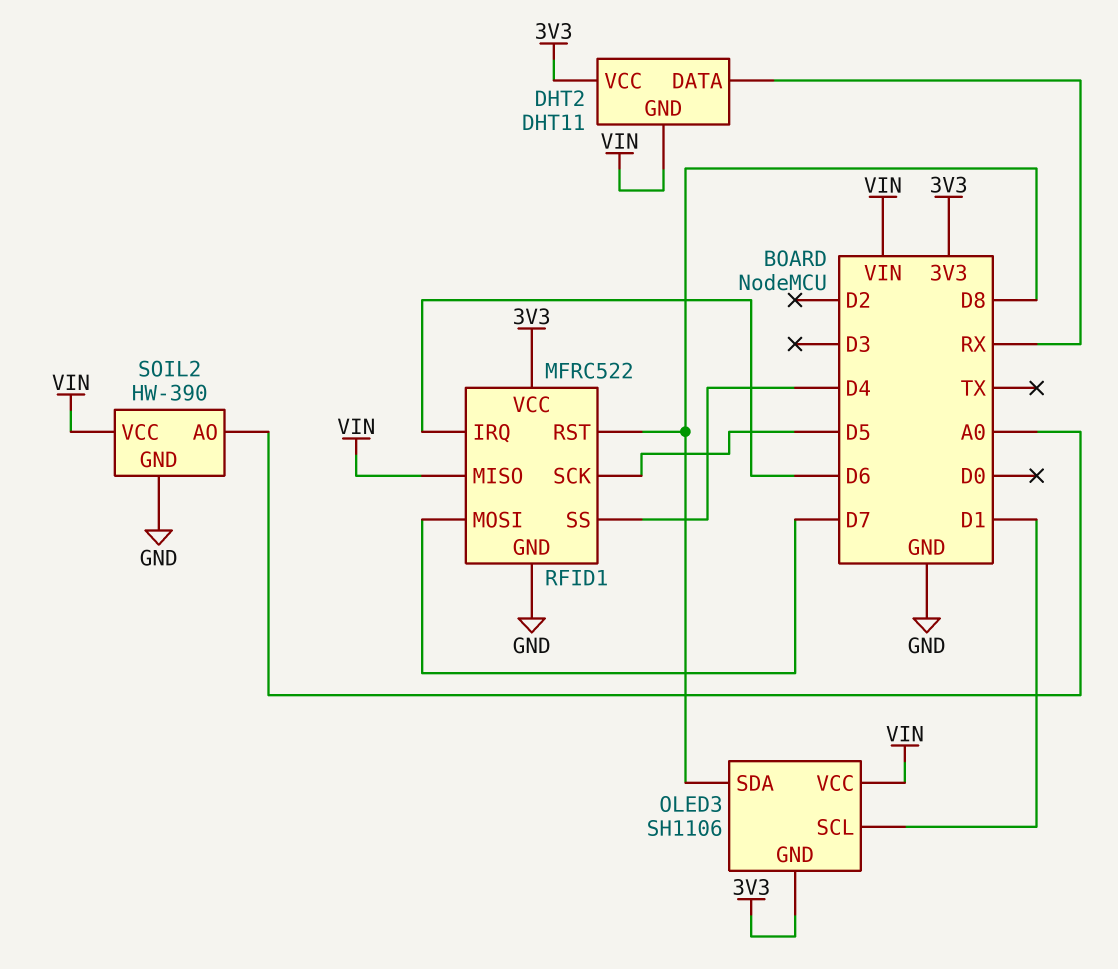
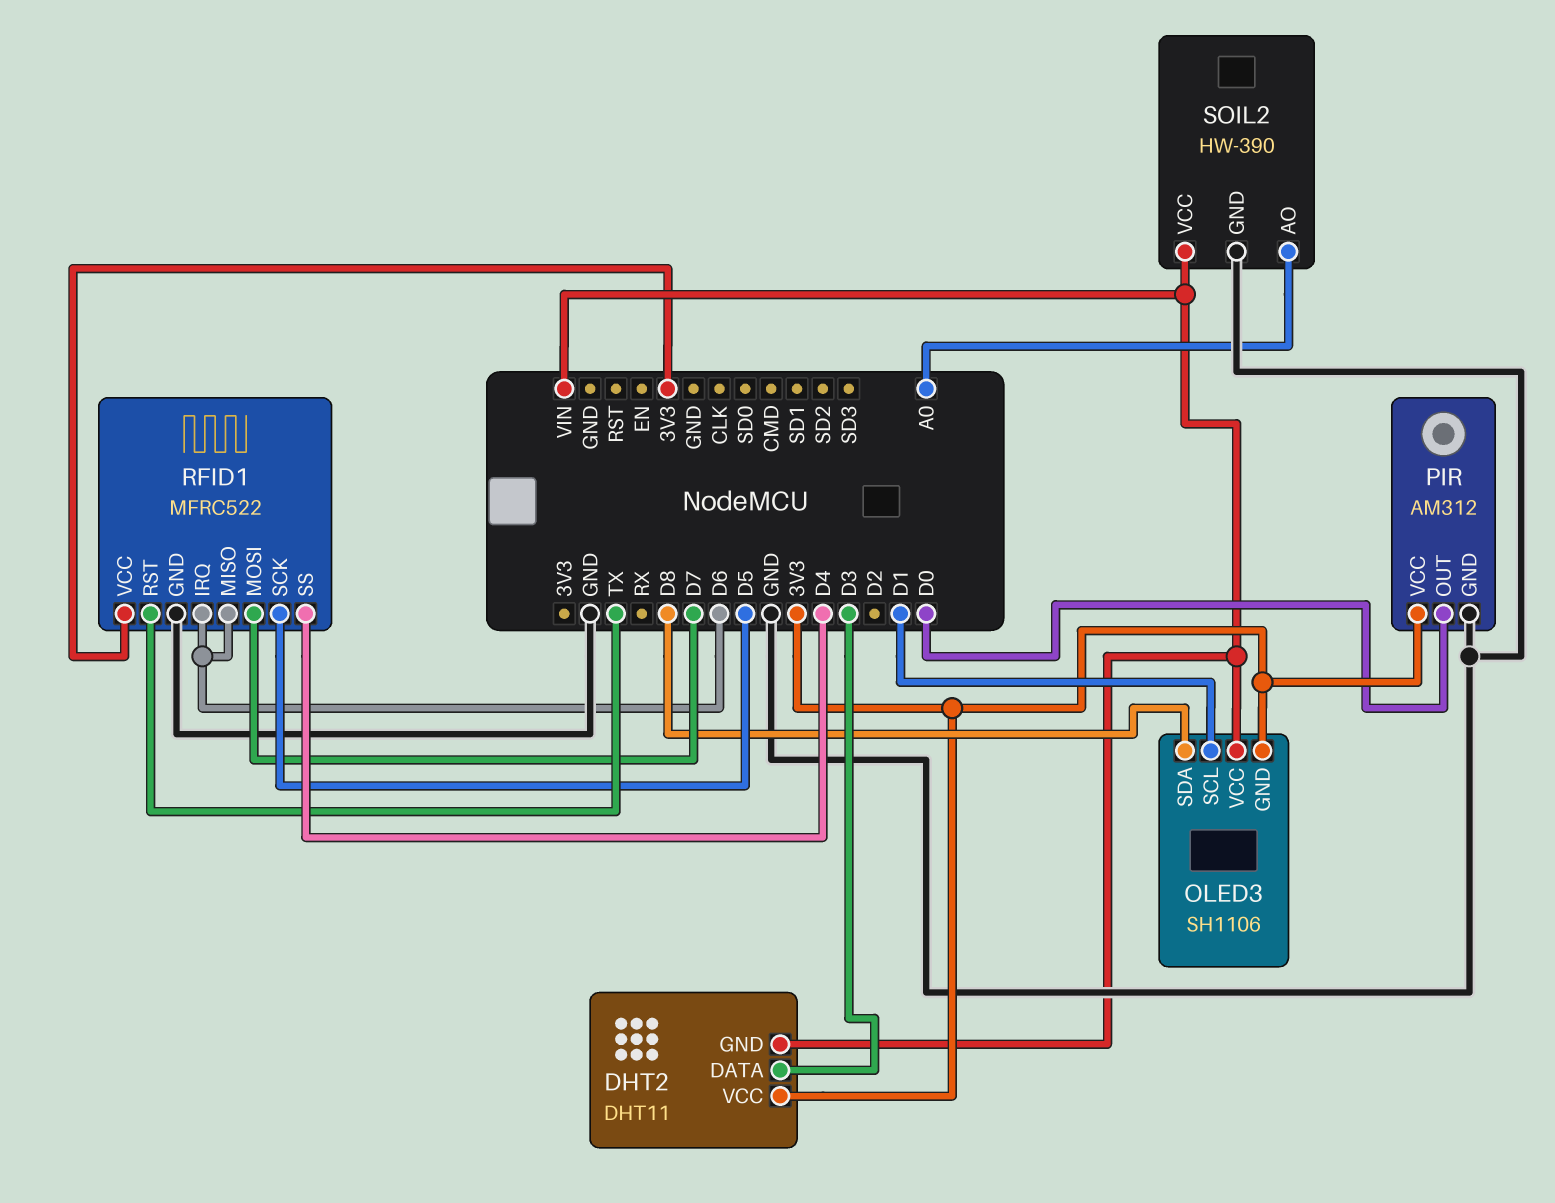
DHT2 pin DATA: RX -> D3
PIR: none -> AM312
PIR pin GND: none -> GND
PIR pin OUT: none -> D0
PIR pin VCC: none -> 3V3
RFID1 pin MISO: VIN -> D6
RFID1 pin RST: D8 -> TX

